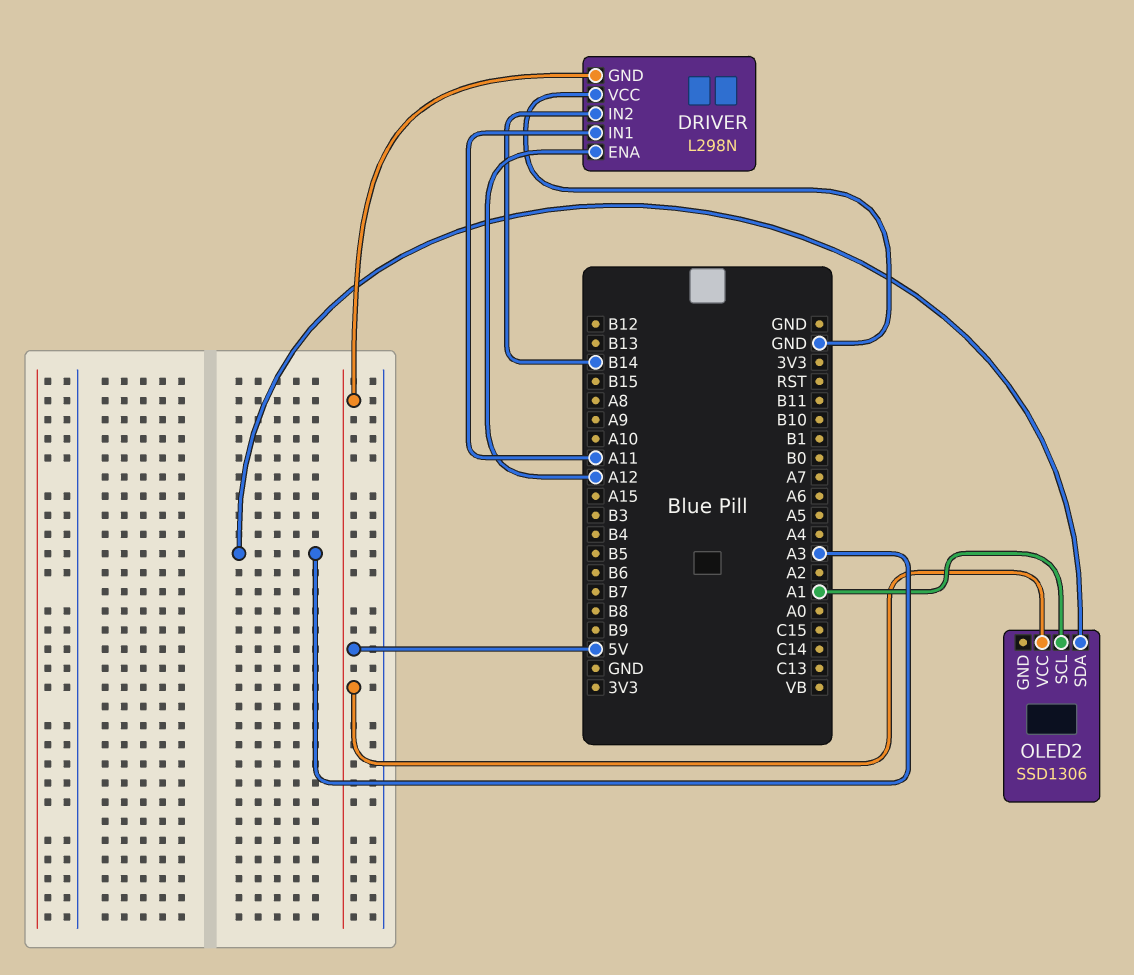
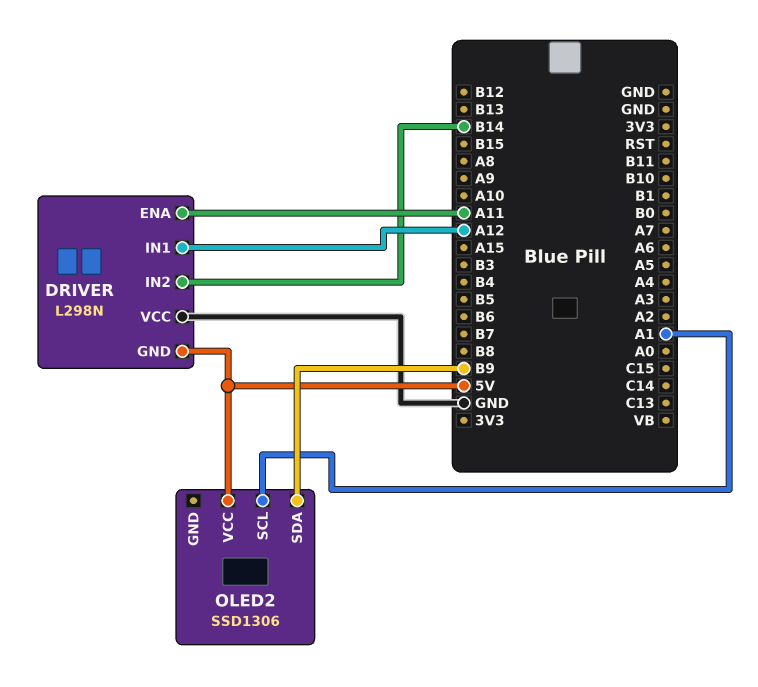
DRIVER pin ENA: A12 -> A11
DRIVER pin IN1: A11 -> A12
OLED2 pin SDA: A3 -> B9

